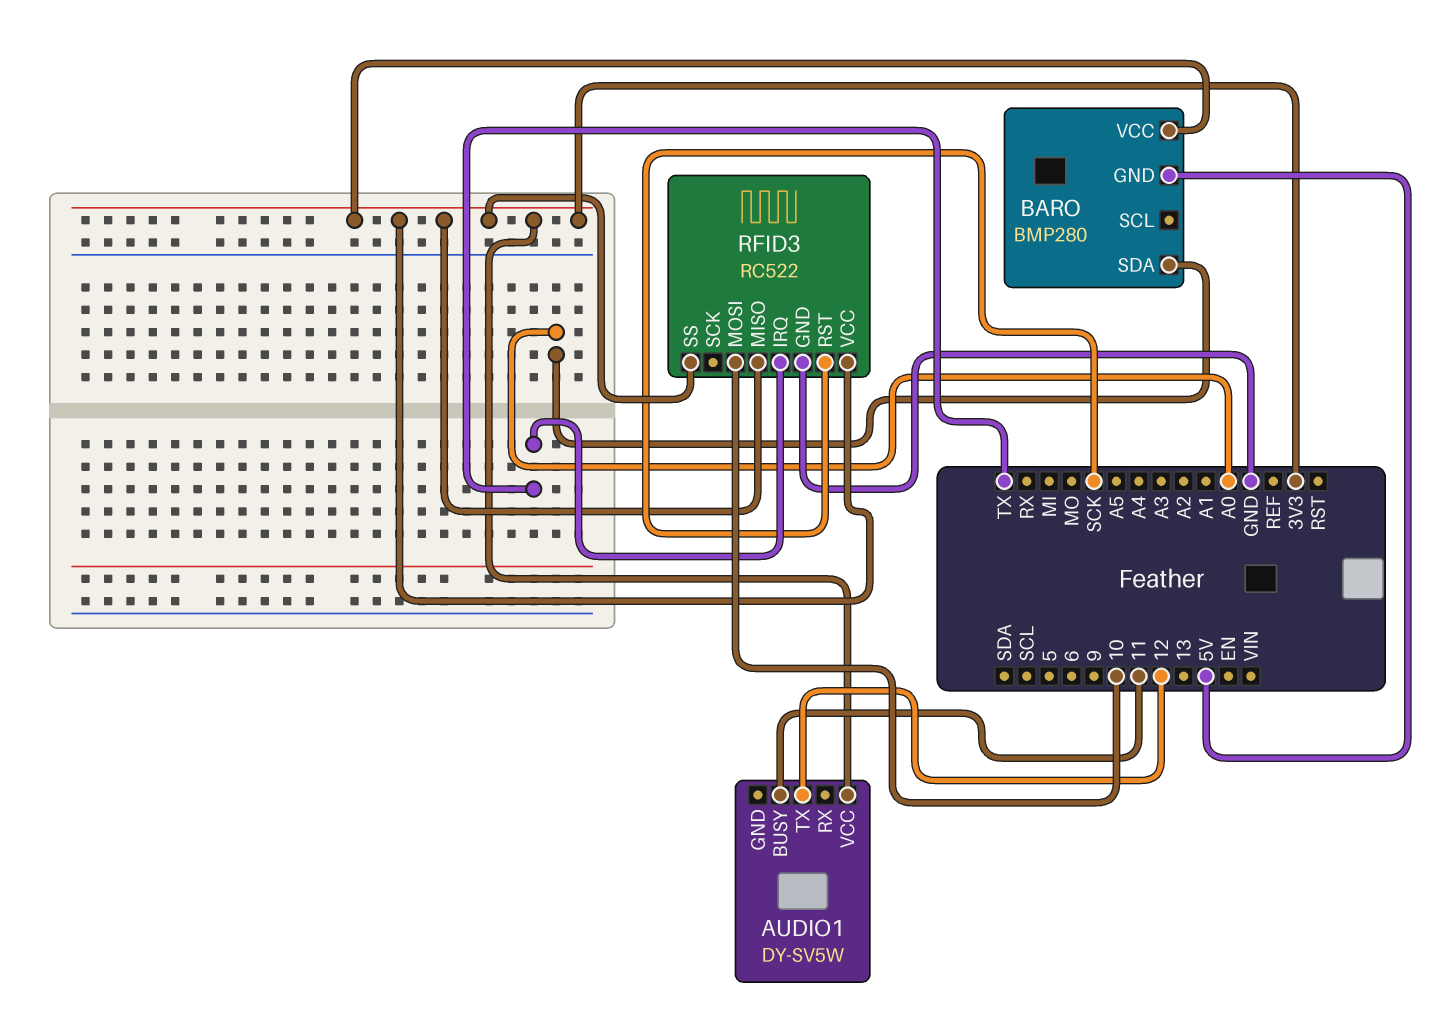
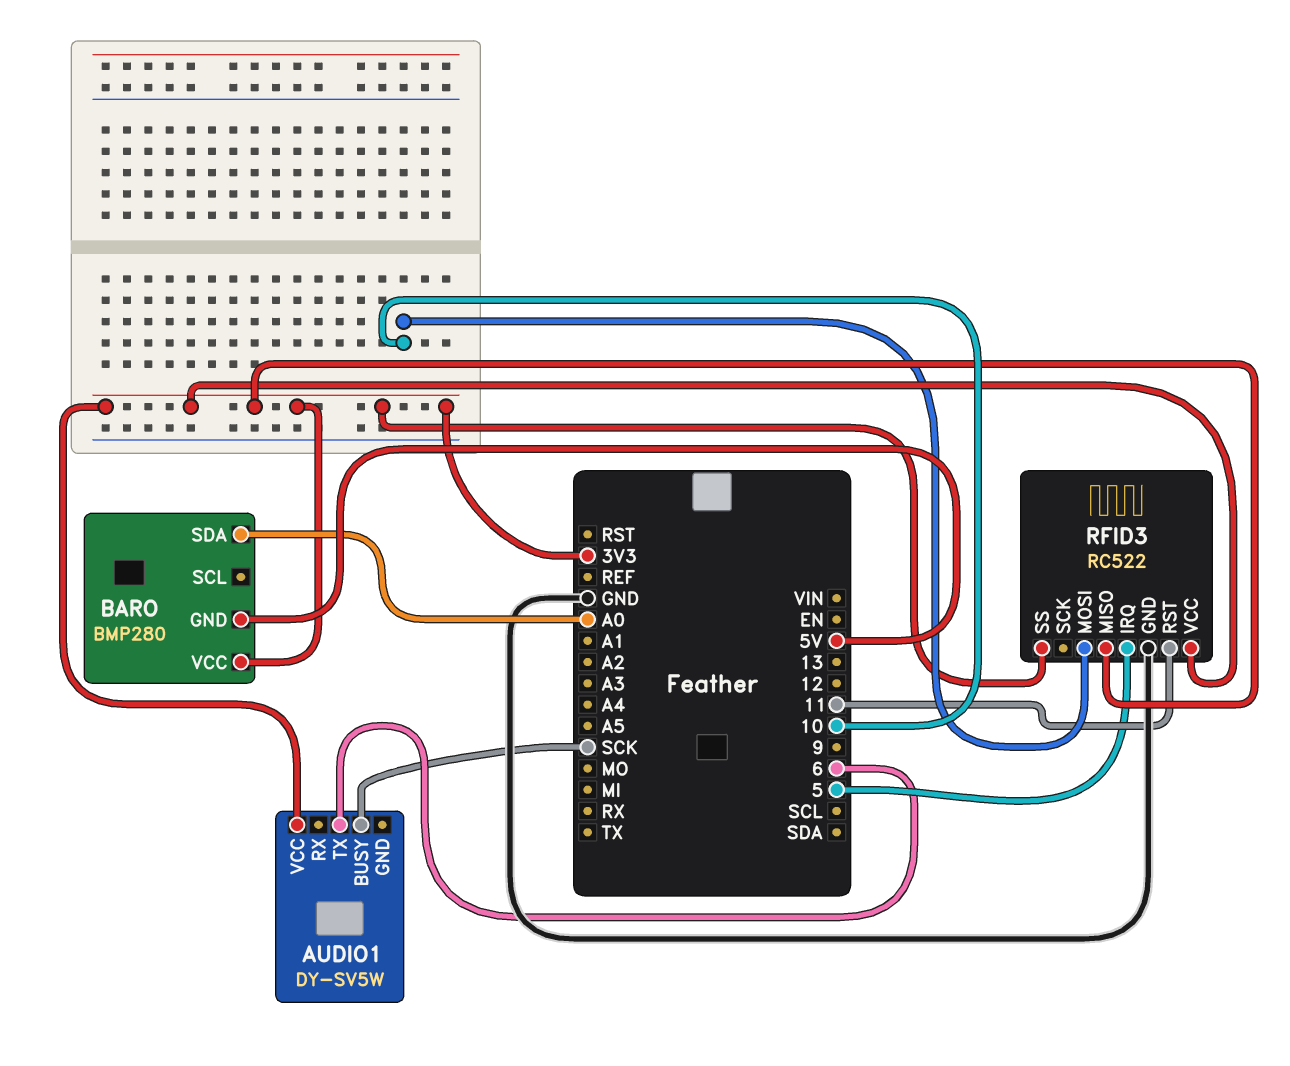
AUDIO1 pin BUSY: 11 -> SCK
AUDIO1 pin TX: 12 -> 6
RFID3 pin IRQ: TX -> 5
RFID3 pin RST: SCK -> 11

